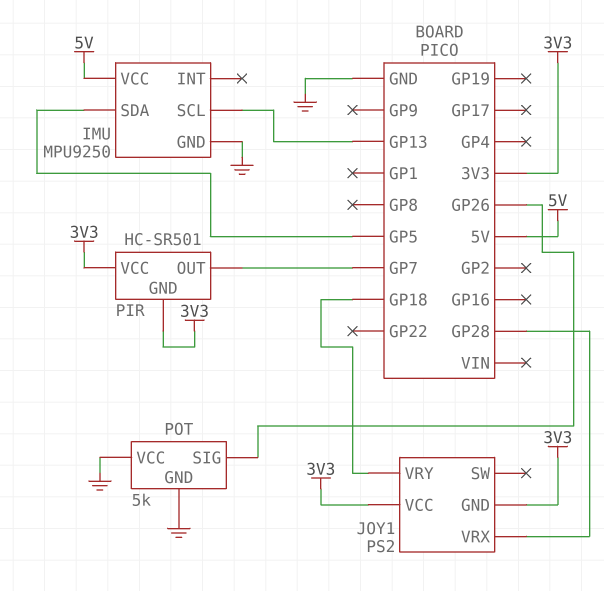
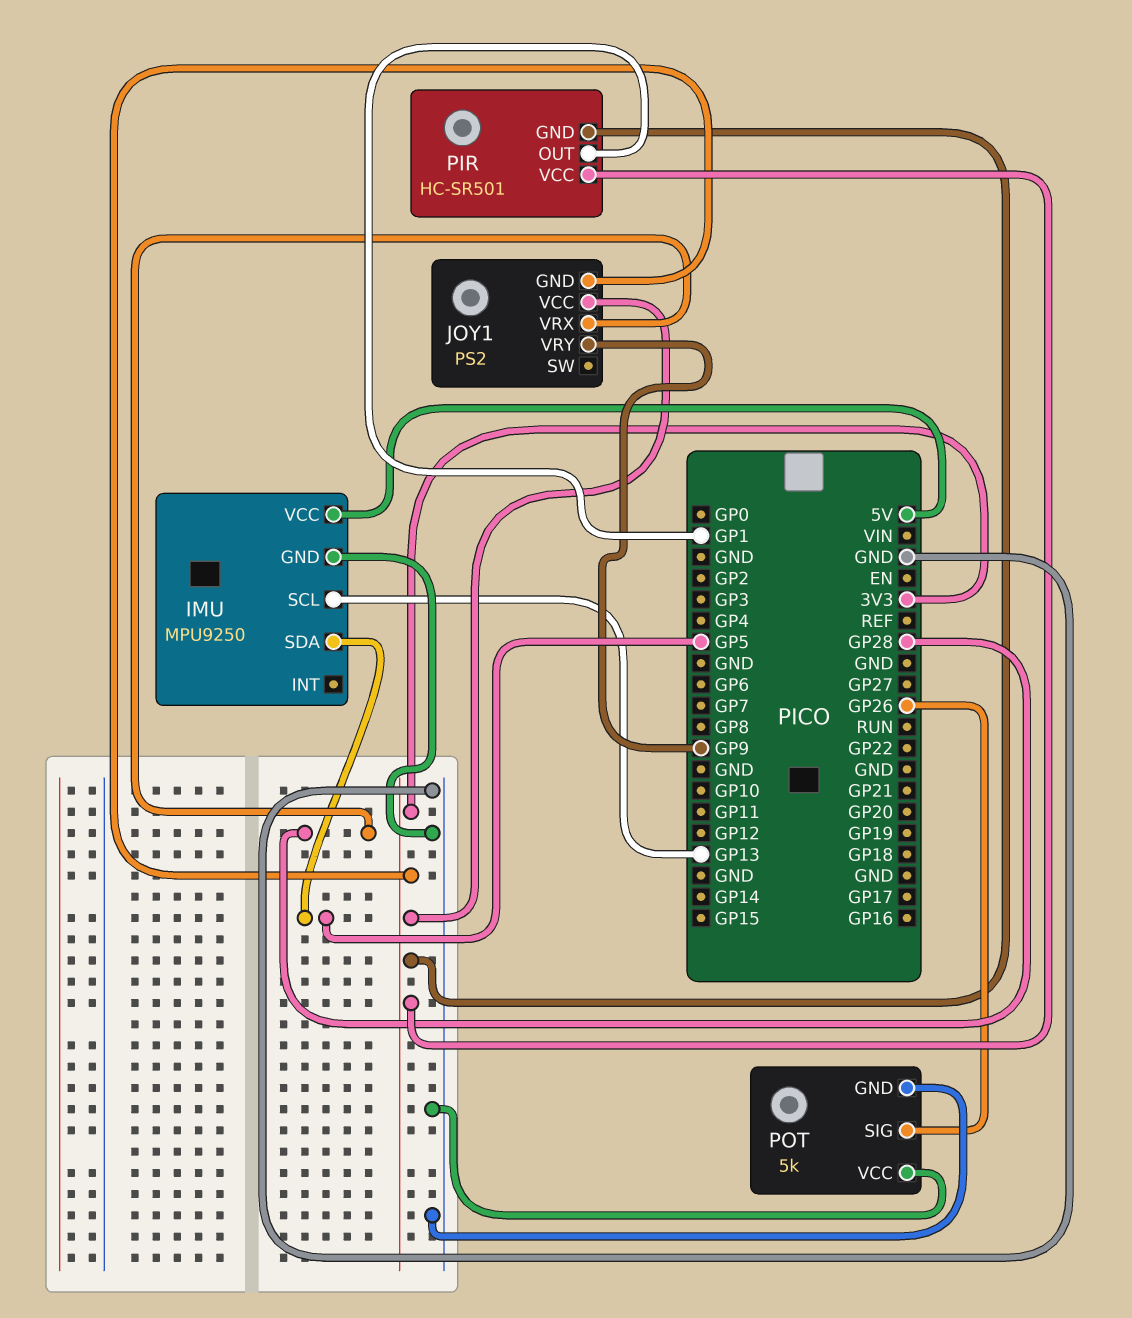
JOY1 pin VRY: GP18 -> GP9
PIR pin OUT: GP7 -> GP1

